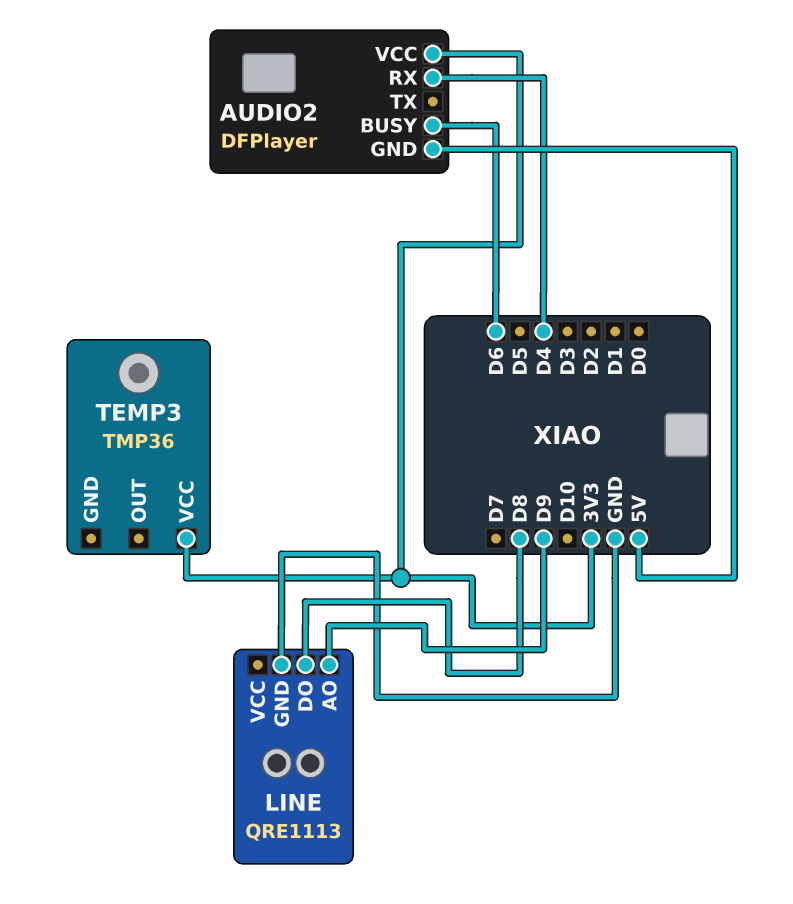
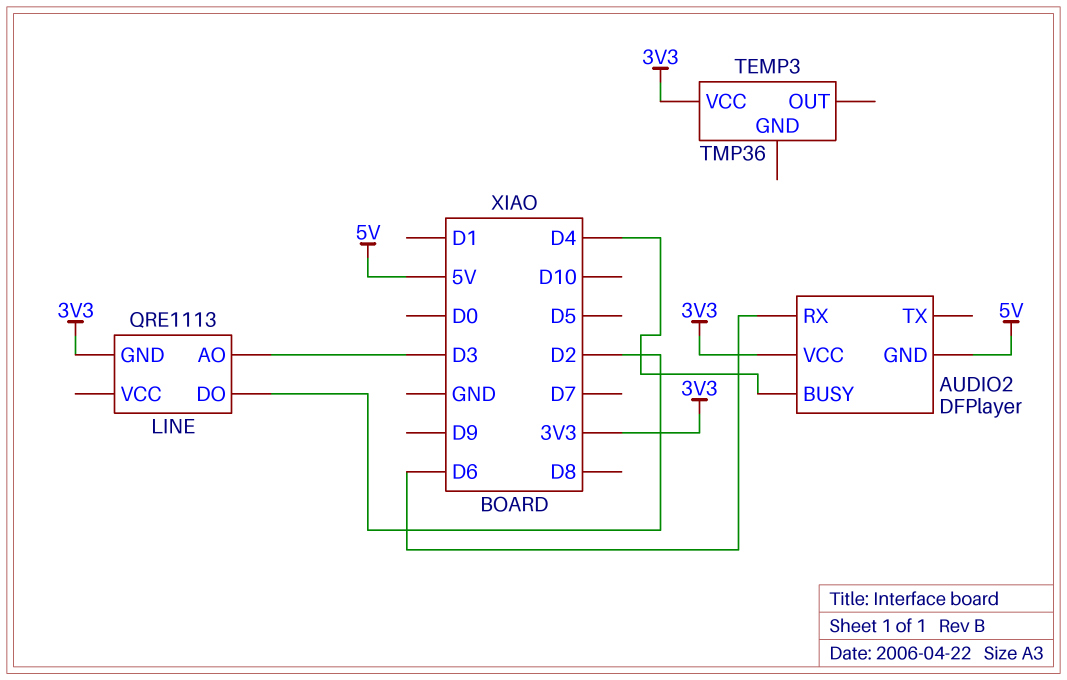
AUDIO2 pin BUSY: D6 -> D4
AUDIO2 pin RX: D4 -> D6
LINE pin AO: D9 -> D3
LINE pin DO: D8 -> D2
LINE pin GND: GND -> 3V3

